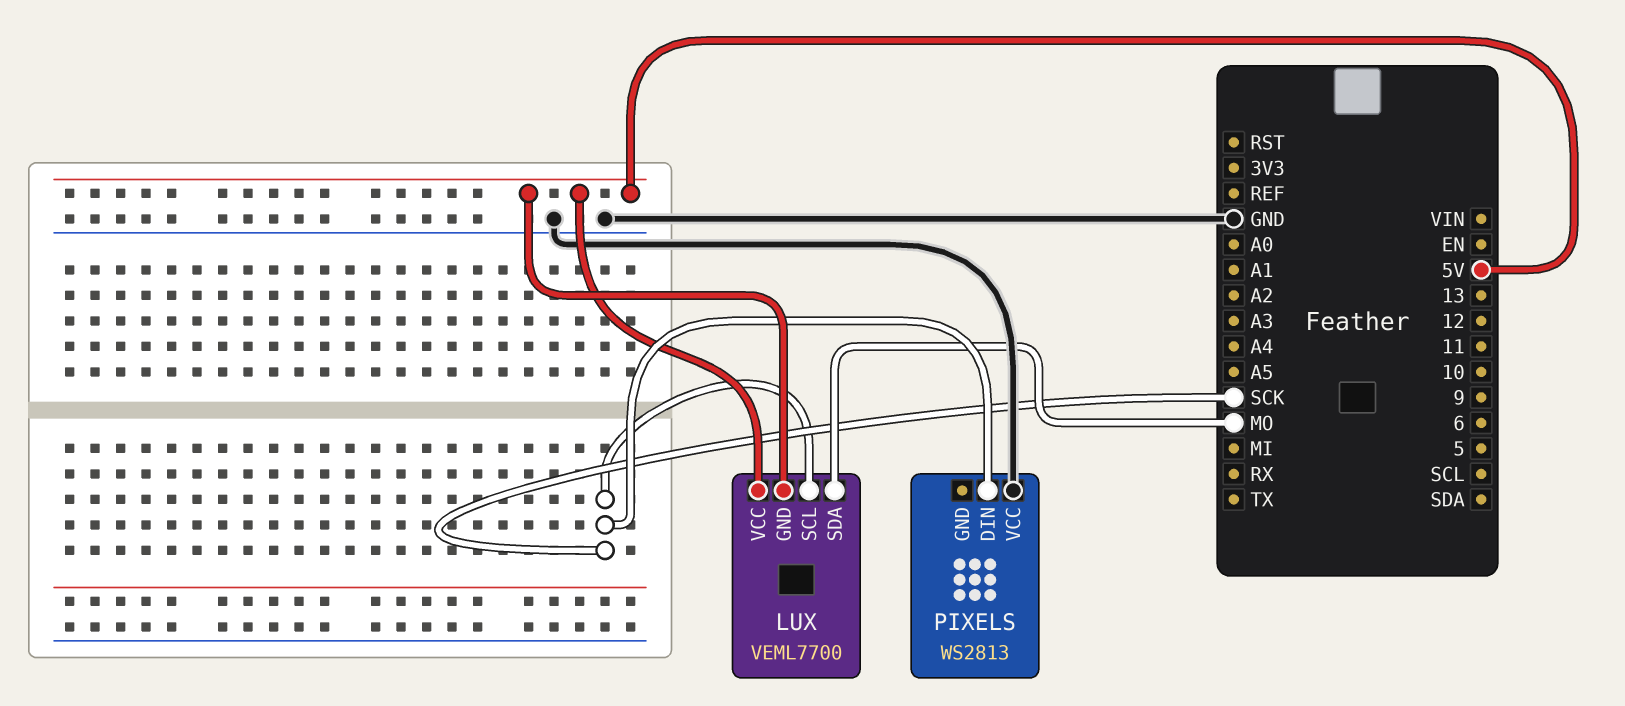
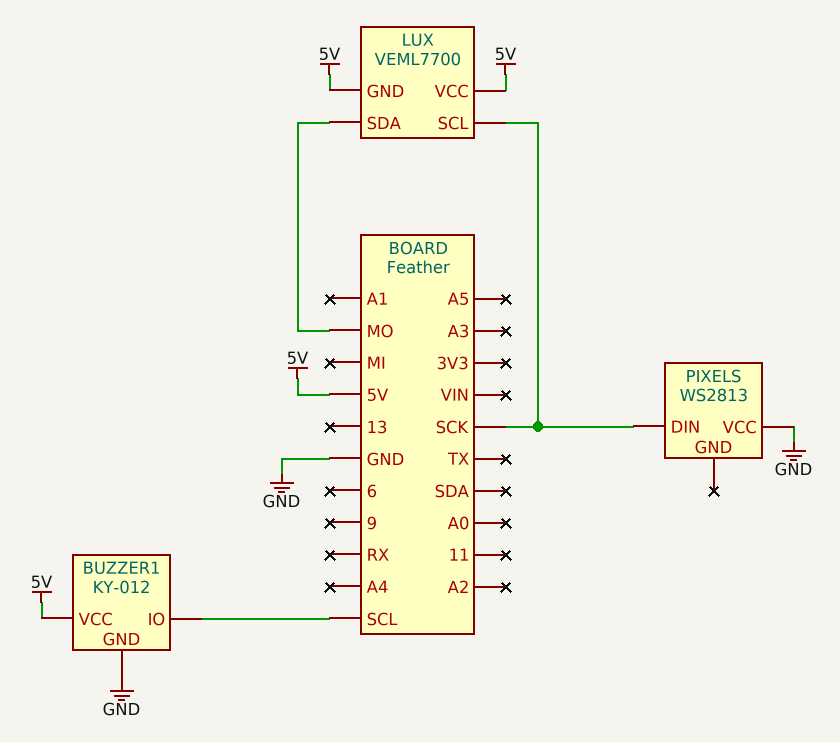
BUZZER1: none -> KY-012
BUZZER1 pin GND: none -> GND
BUZZER1 pin IO: none -> SCL
BUZZER1 pin VCC: none -> 5V

